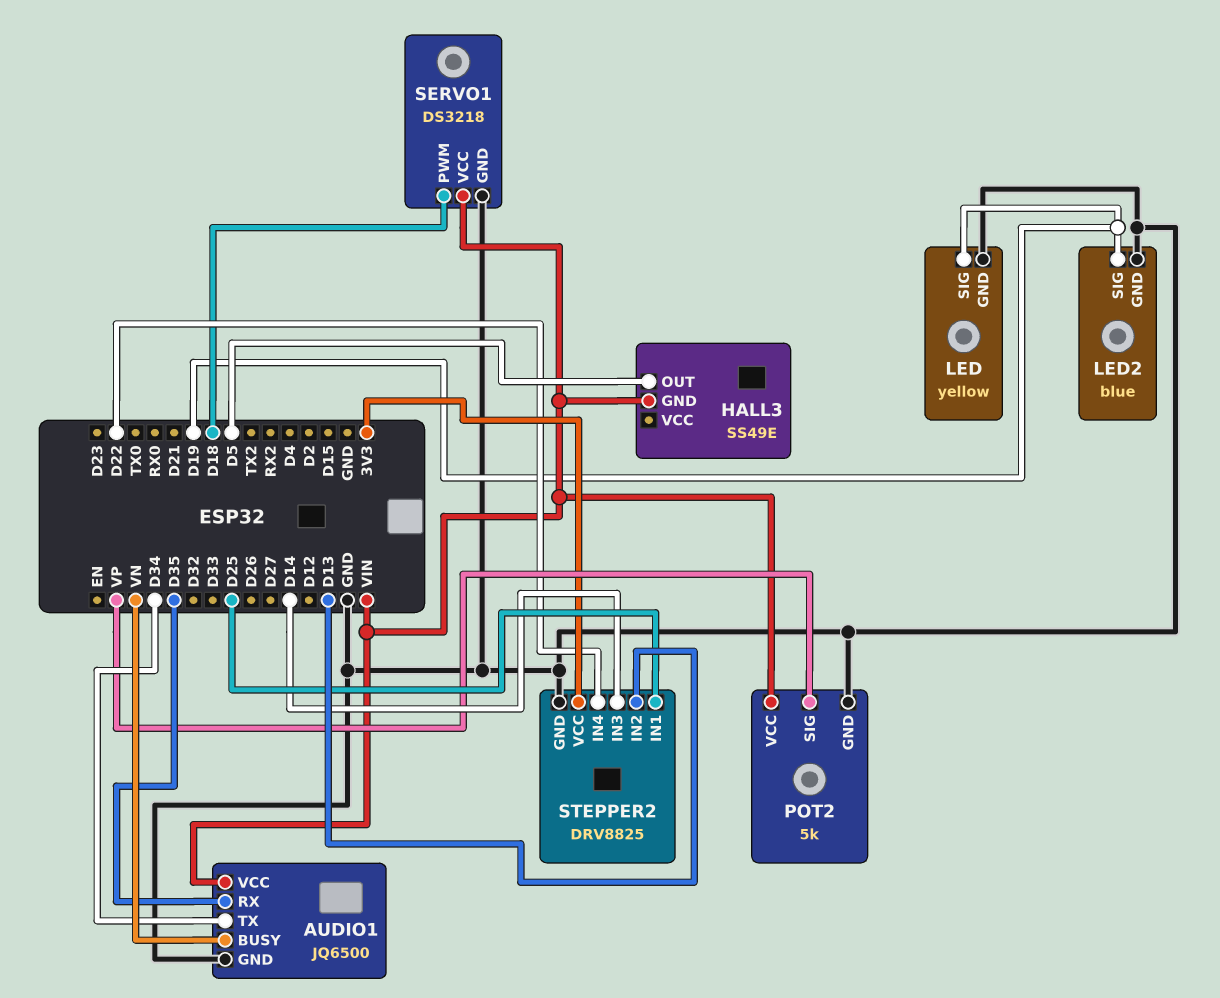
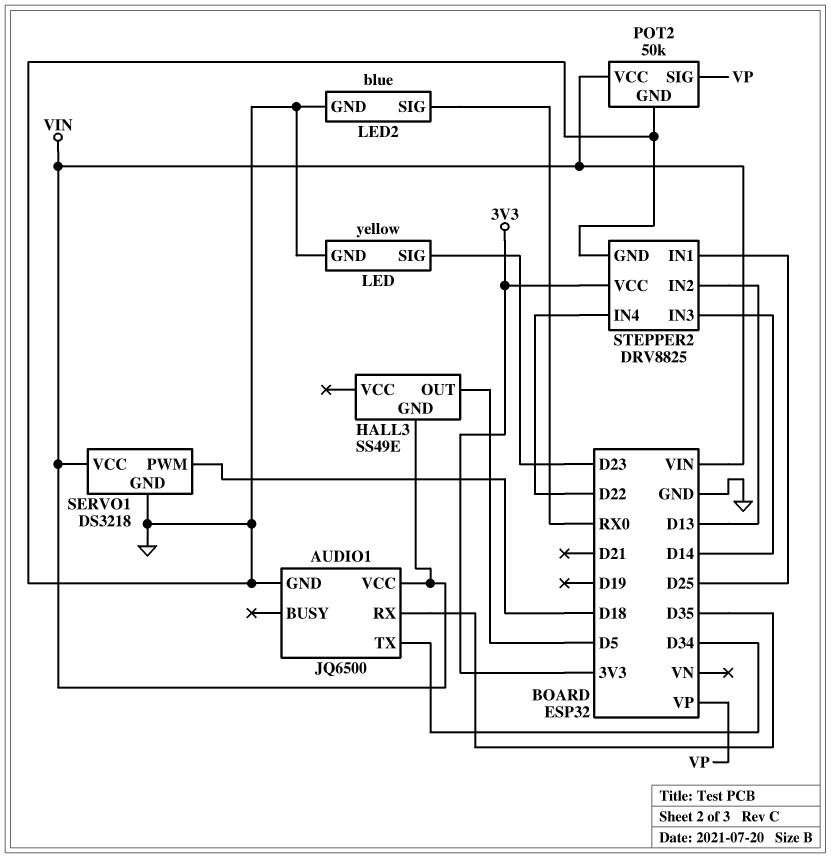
AUDIO1 pin BUSY: VN -> none
LED pin SIG: D19 -> D23
LED2 pin SIG: D19 -> RX0
POT2: 5k -> 50k

